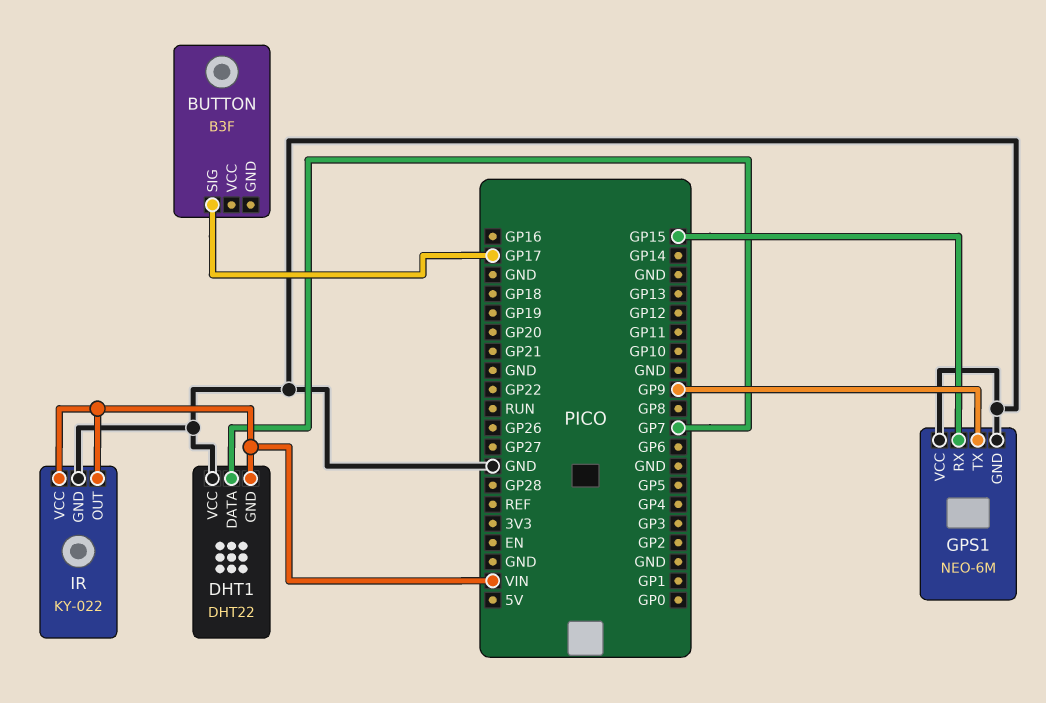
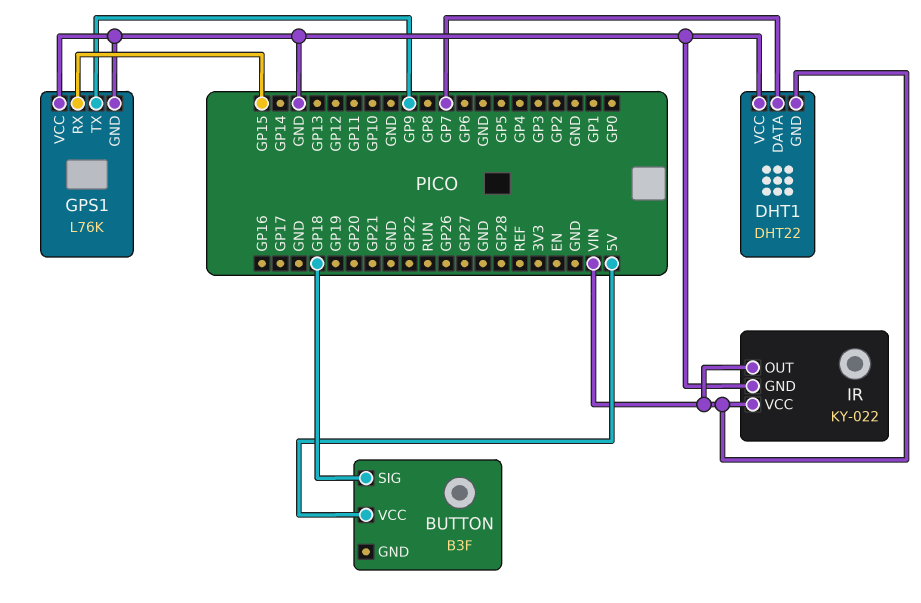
BUTTON pin SIG: GP17 -> GP18
BUTTON pin VCC: none -> 5V
GPS1: NEO-6M -> L76K

